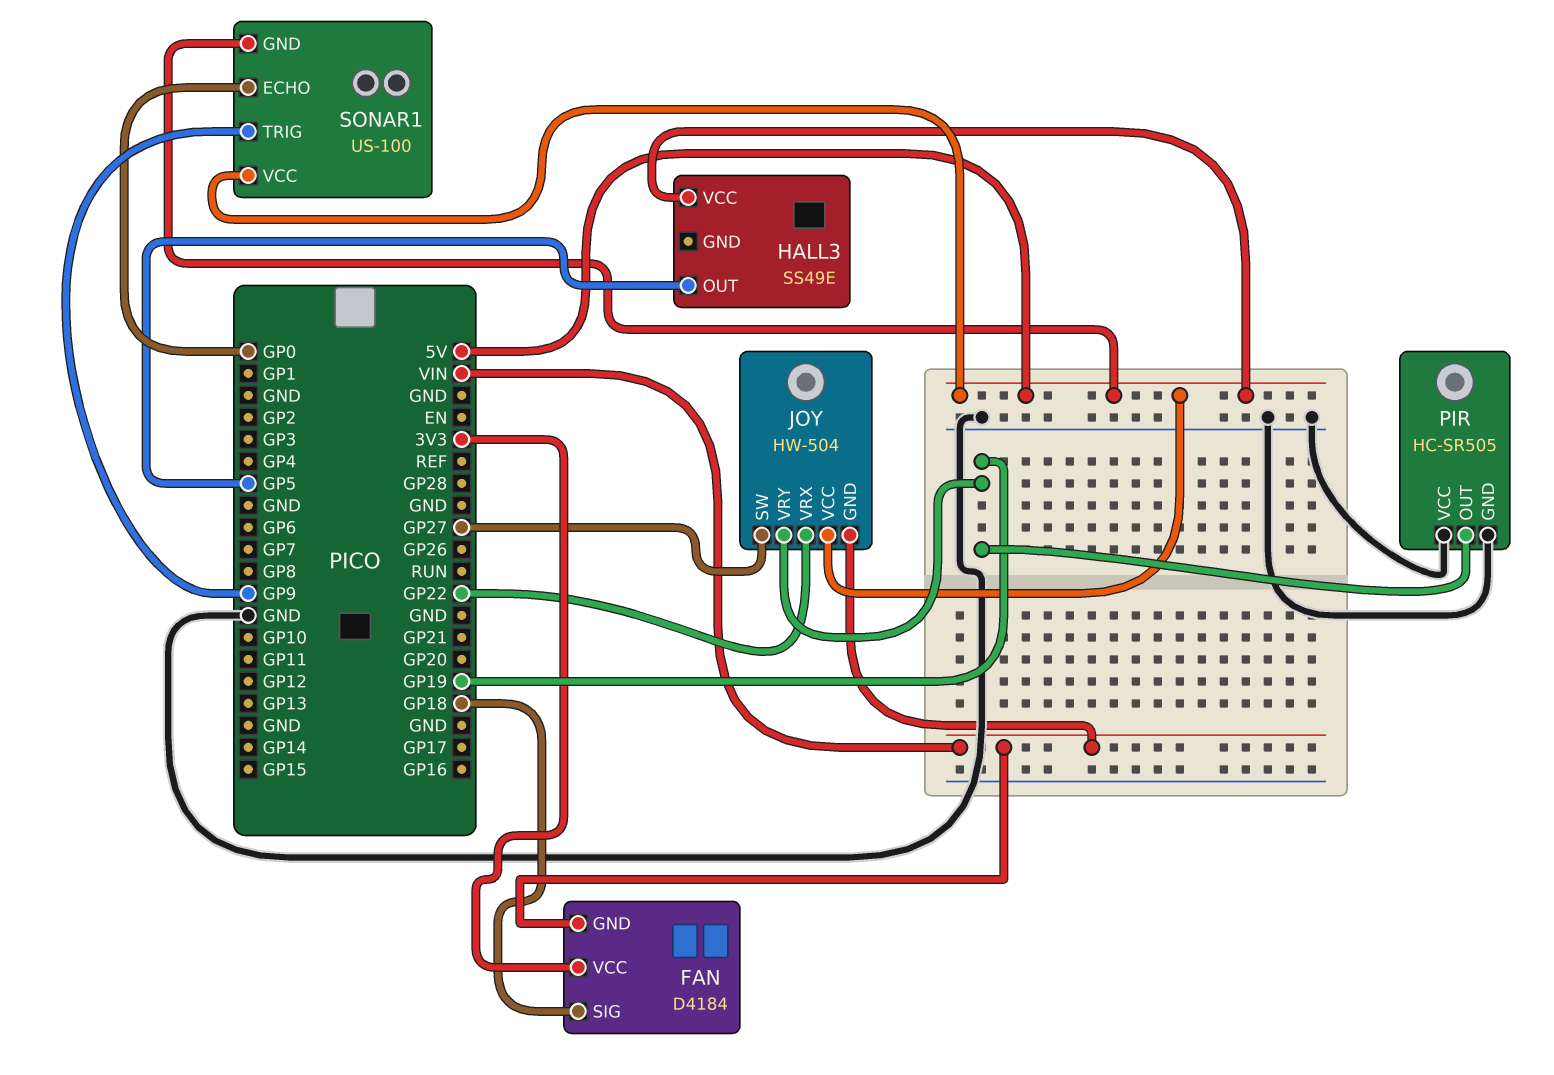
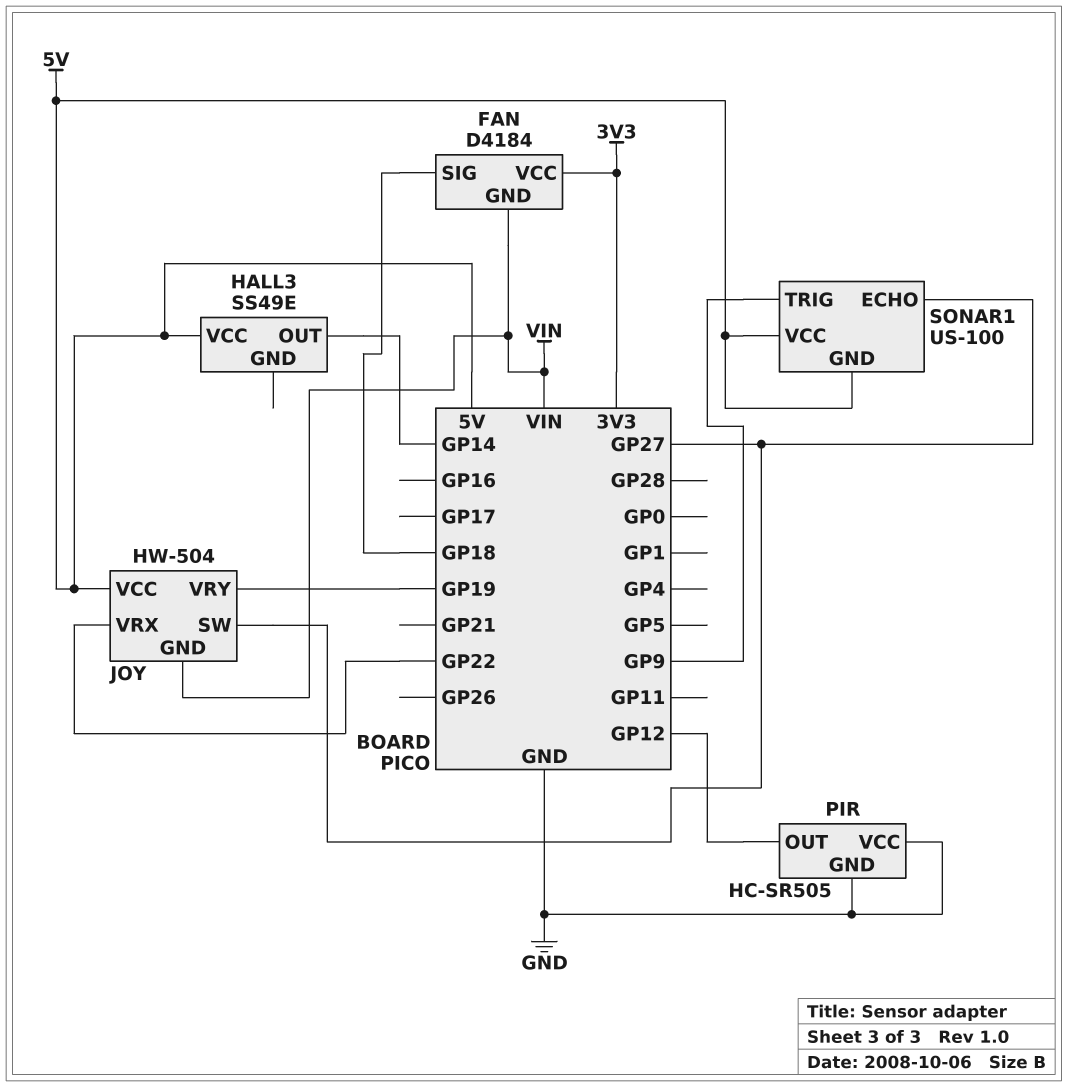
HALL3 pin OUT: GP5 -> GP14
PIR pin OUT: GP19 -> GP12
SONAR1 pin ECHO: GP0 -> GP27

